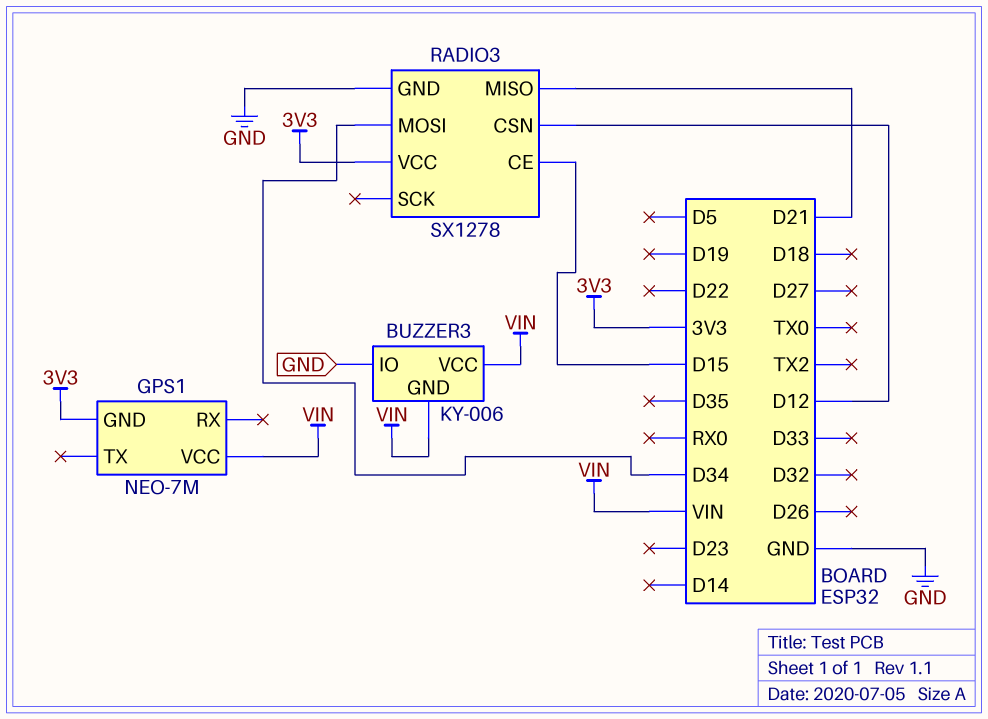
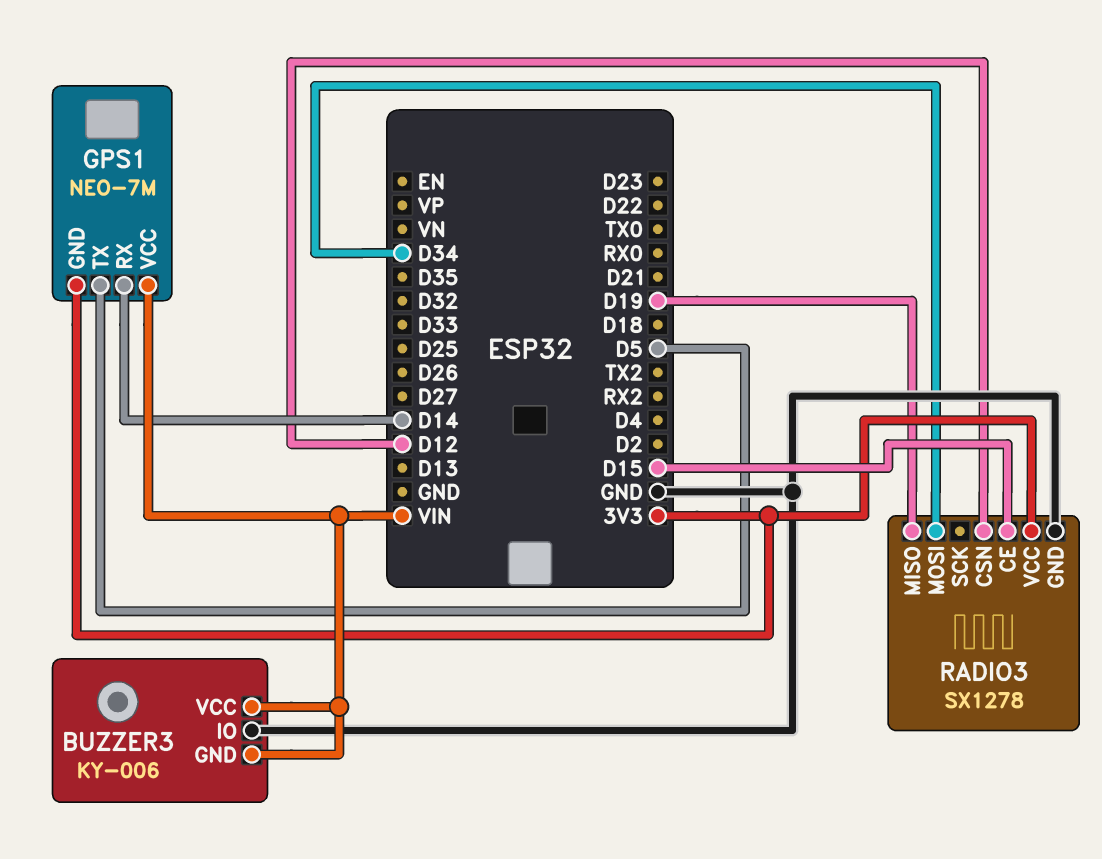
GPS1 pin RX: none -> D14
GPS1 pin TX: none -> D5
RADIO3 pin MISO: D21 -> D19

